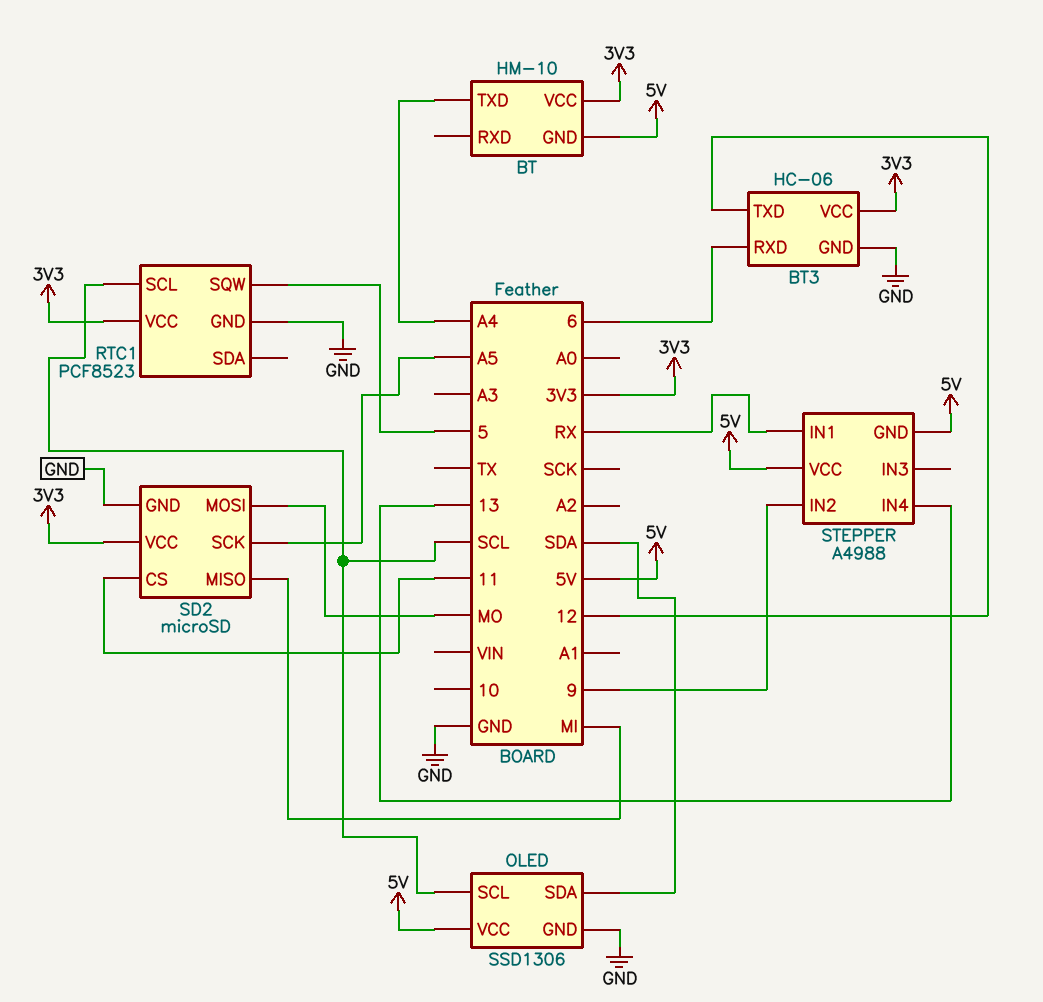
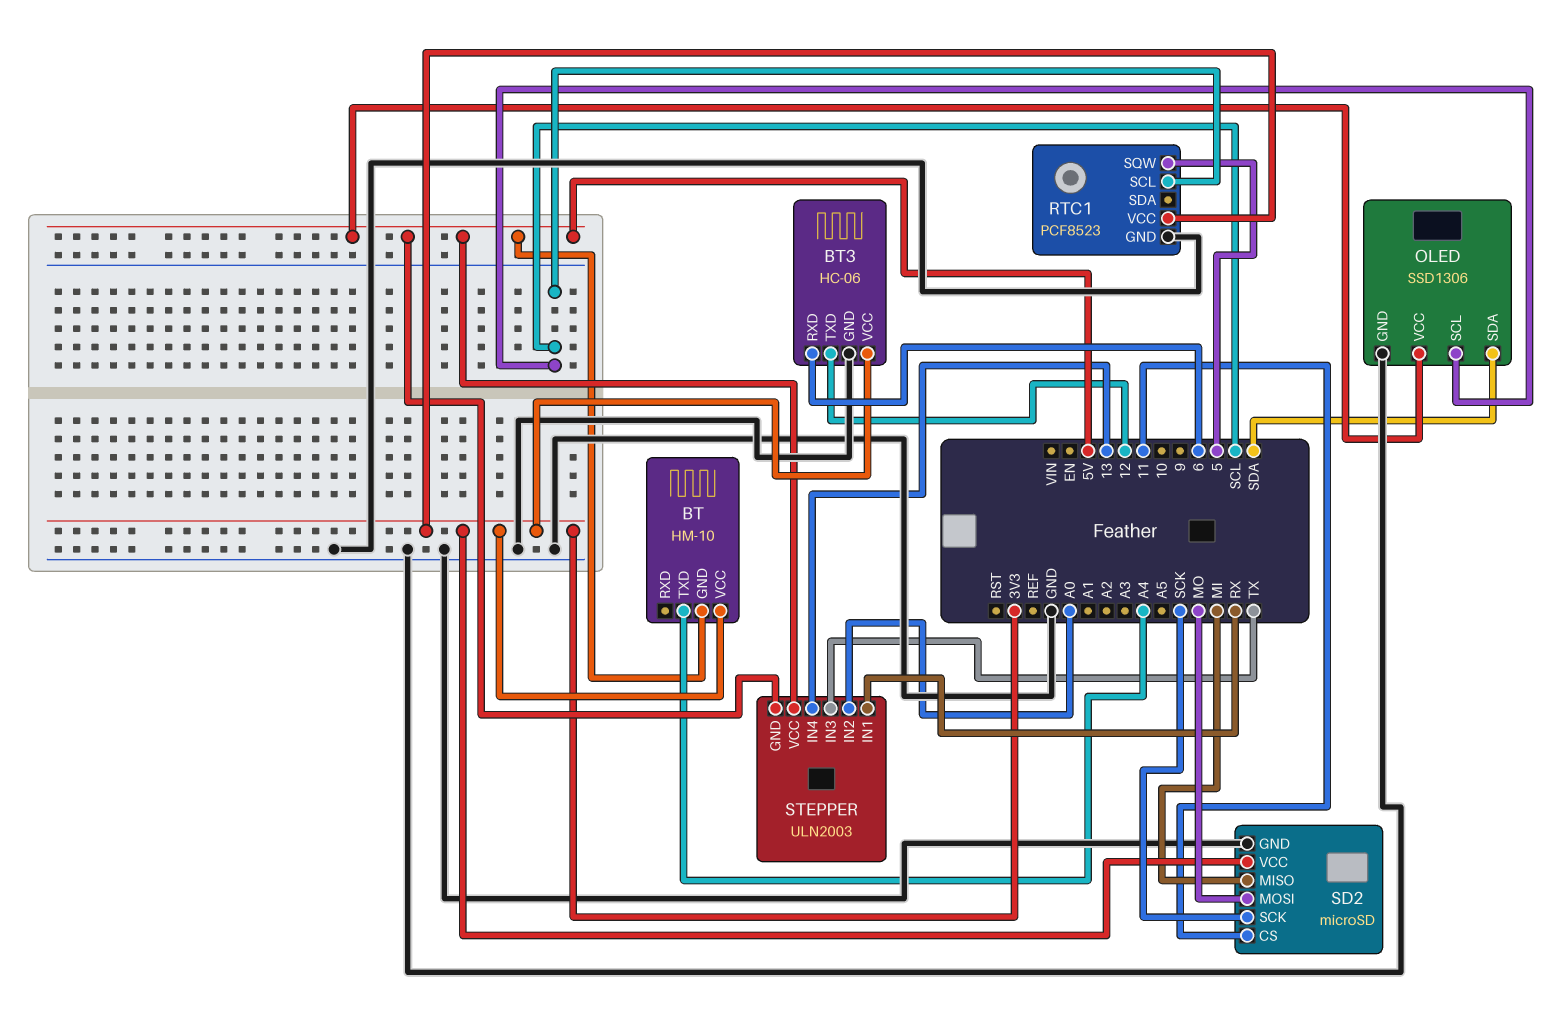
SD2 pin SCK: A5 -> SCK
STEPPER: A4988 -> ULN2003
STEPPER pin IN2: 9 -> A0
STEPPER pin IN3: none -> TX

